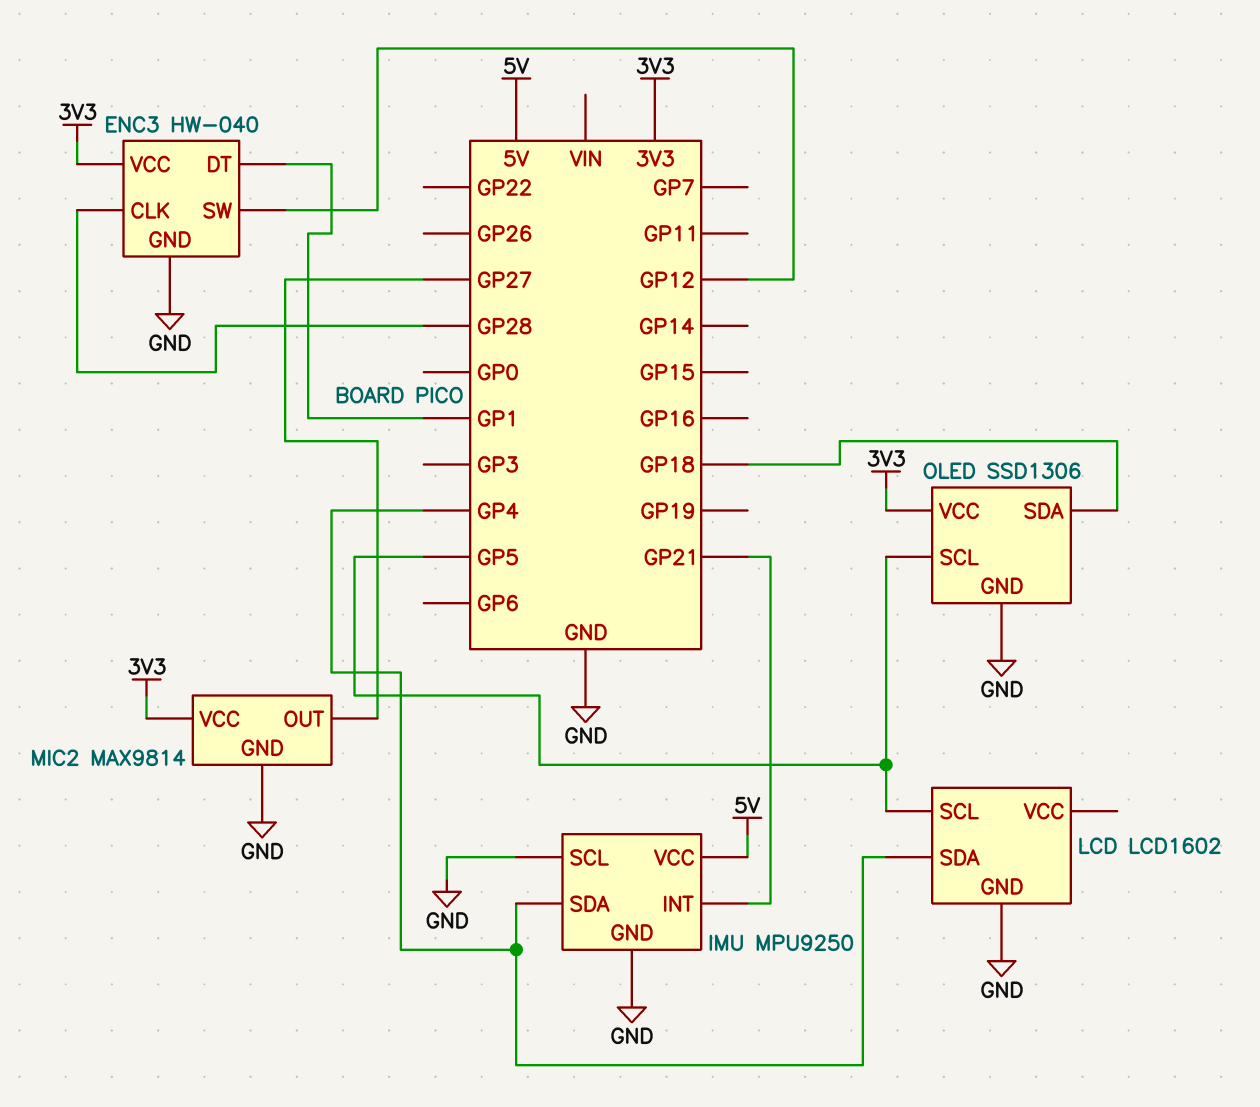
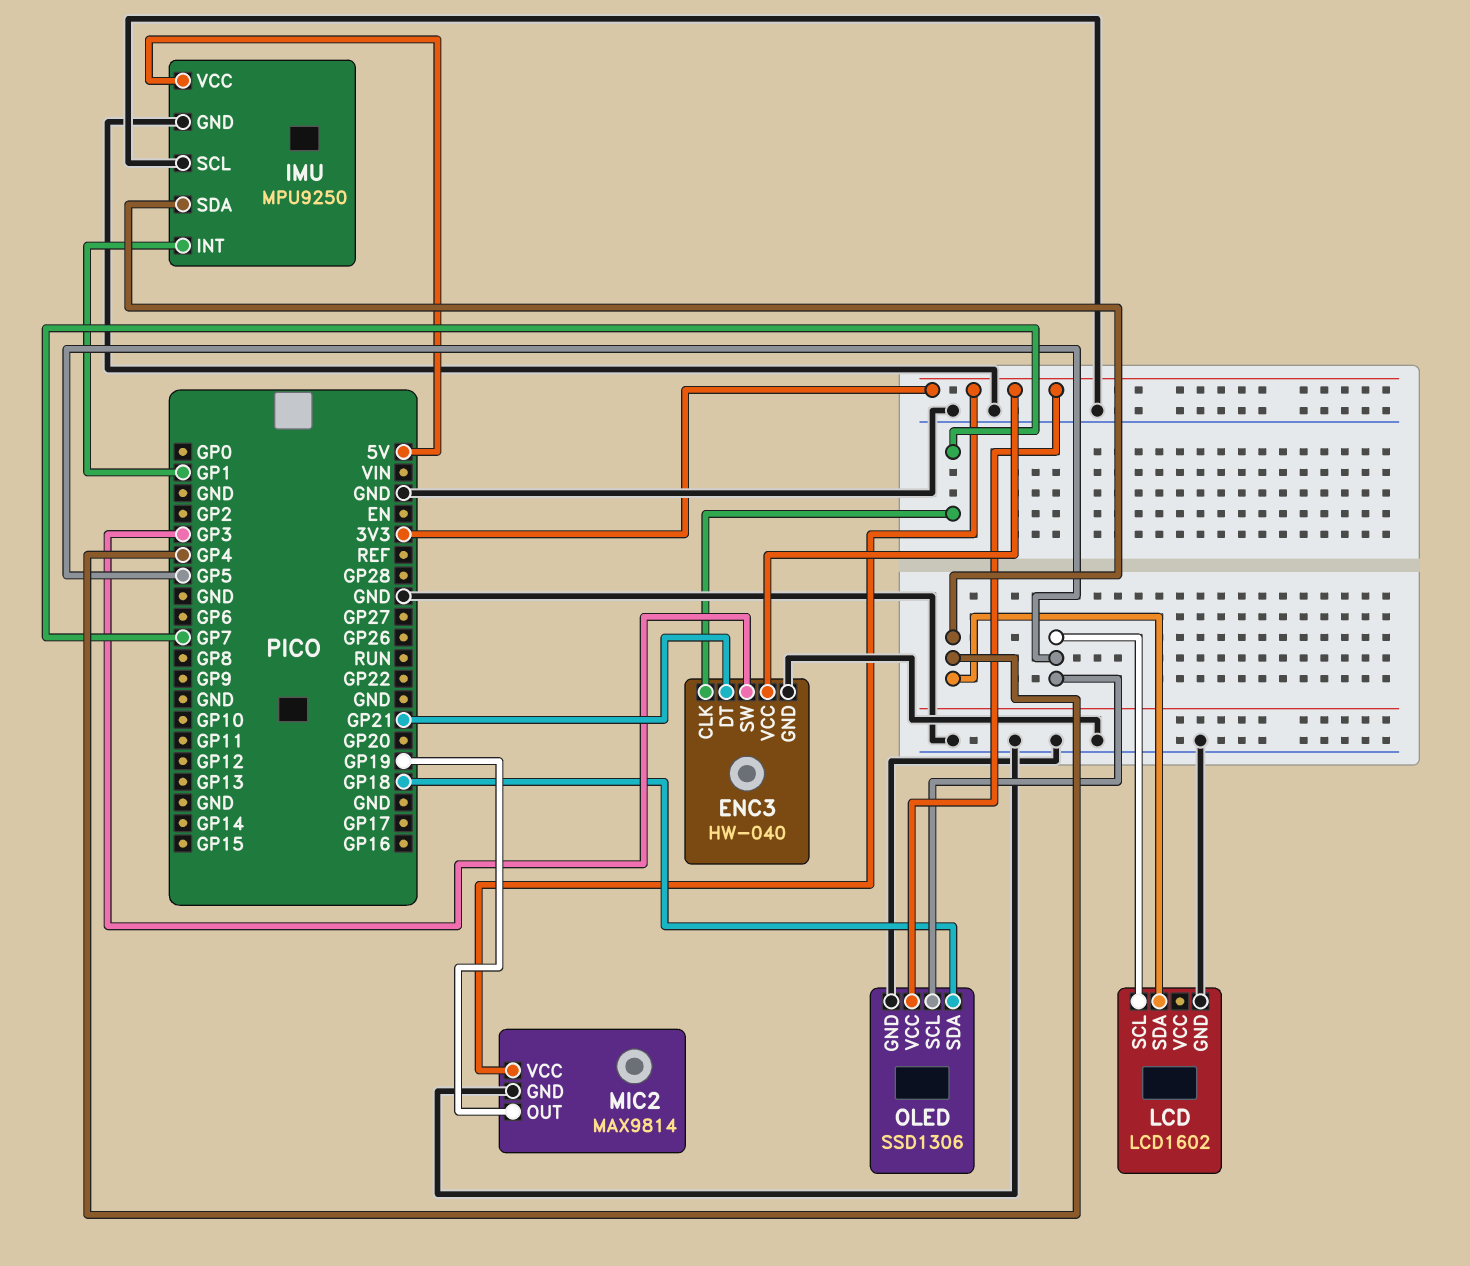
ENC3 pin CLK: GP28 -> GP7
ENC3 pin DT: GP1 -> GP21
ENC3 pin SW: GP12 -> GP3
IMU pin INT: GP21 -> GP1
MIC2 pin OUT: GP27 -> GP19

